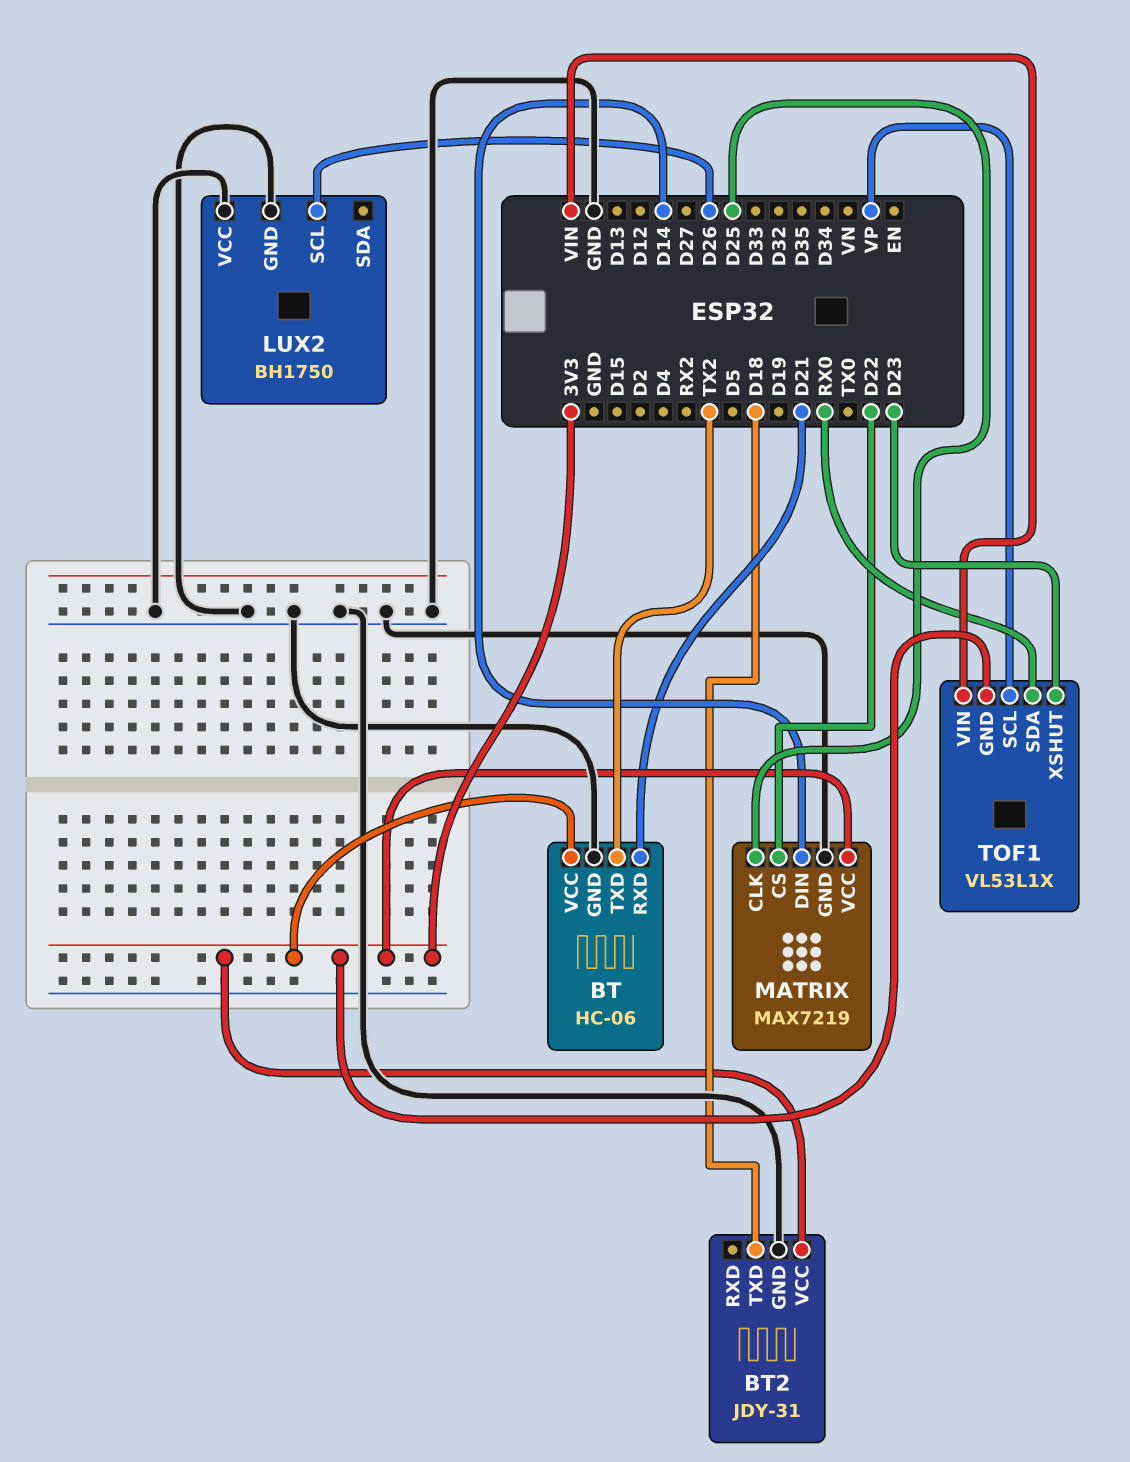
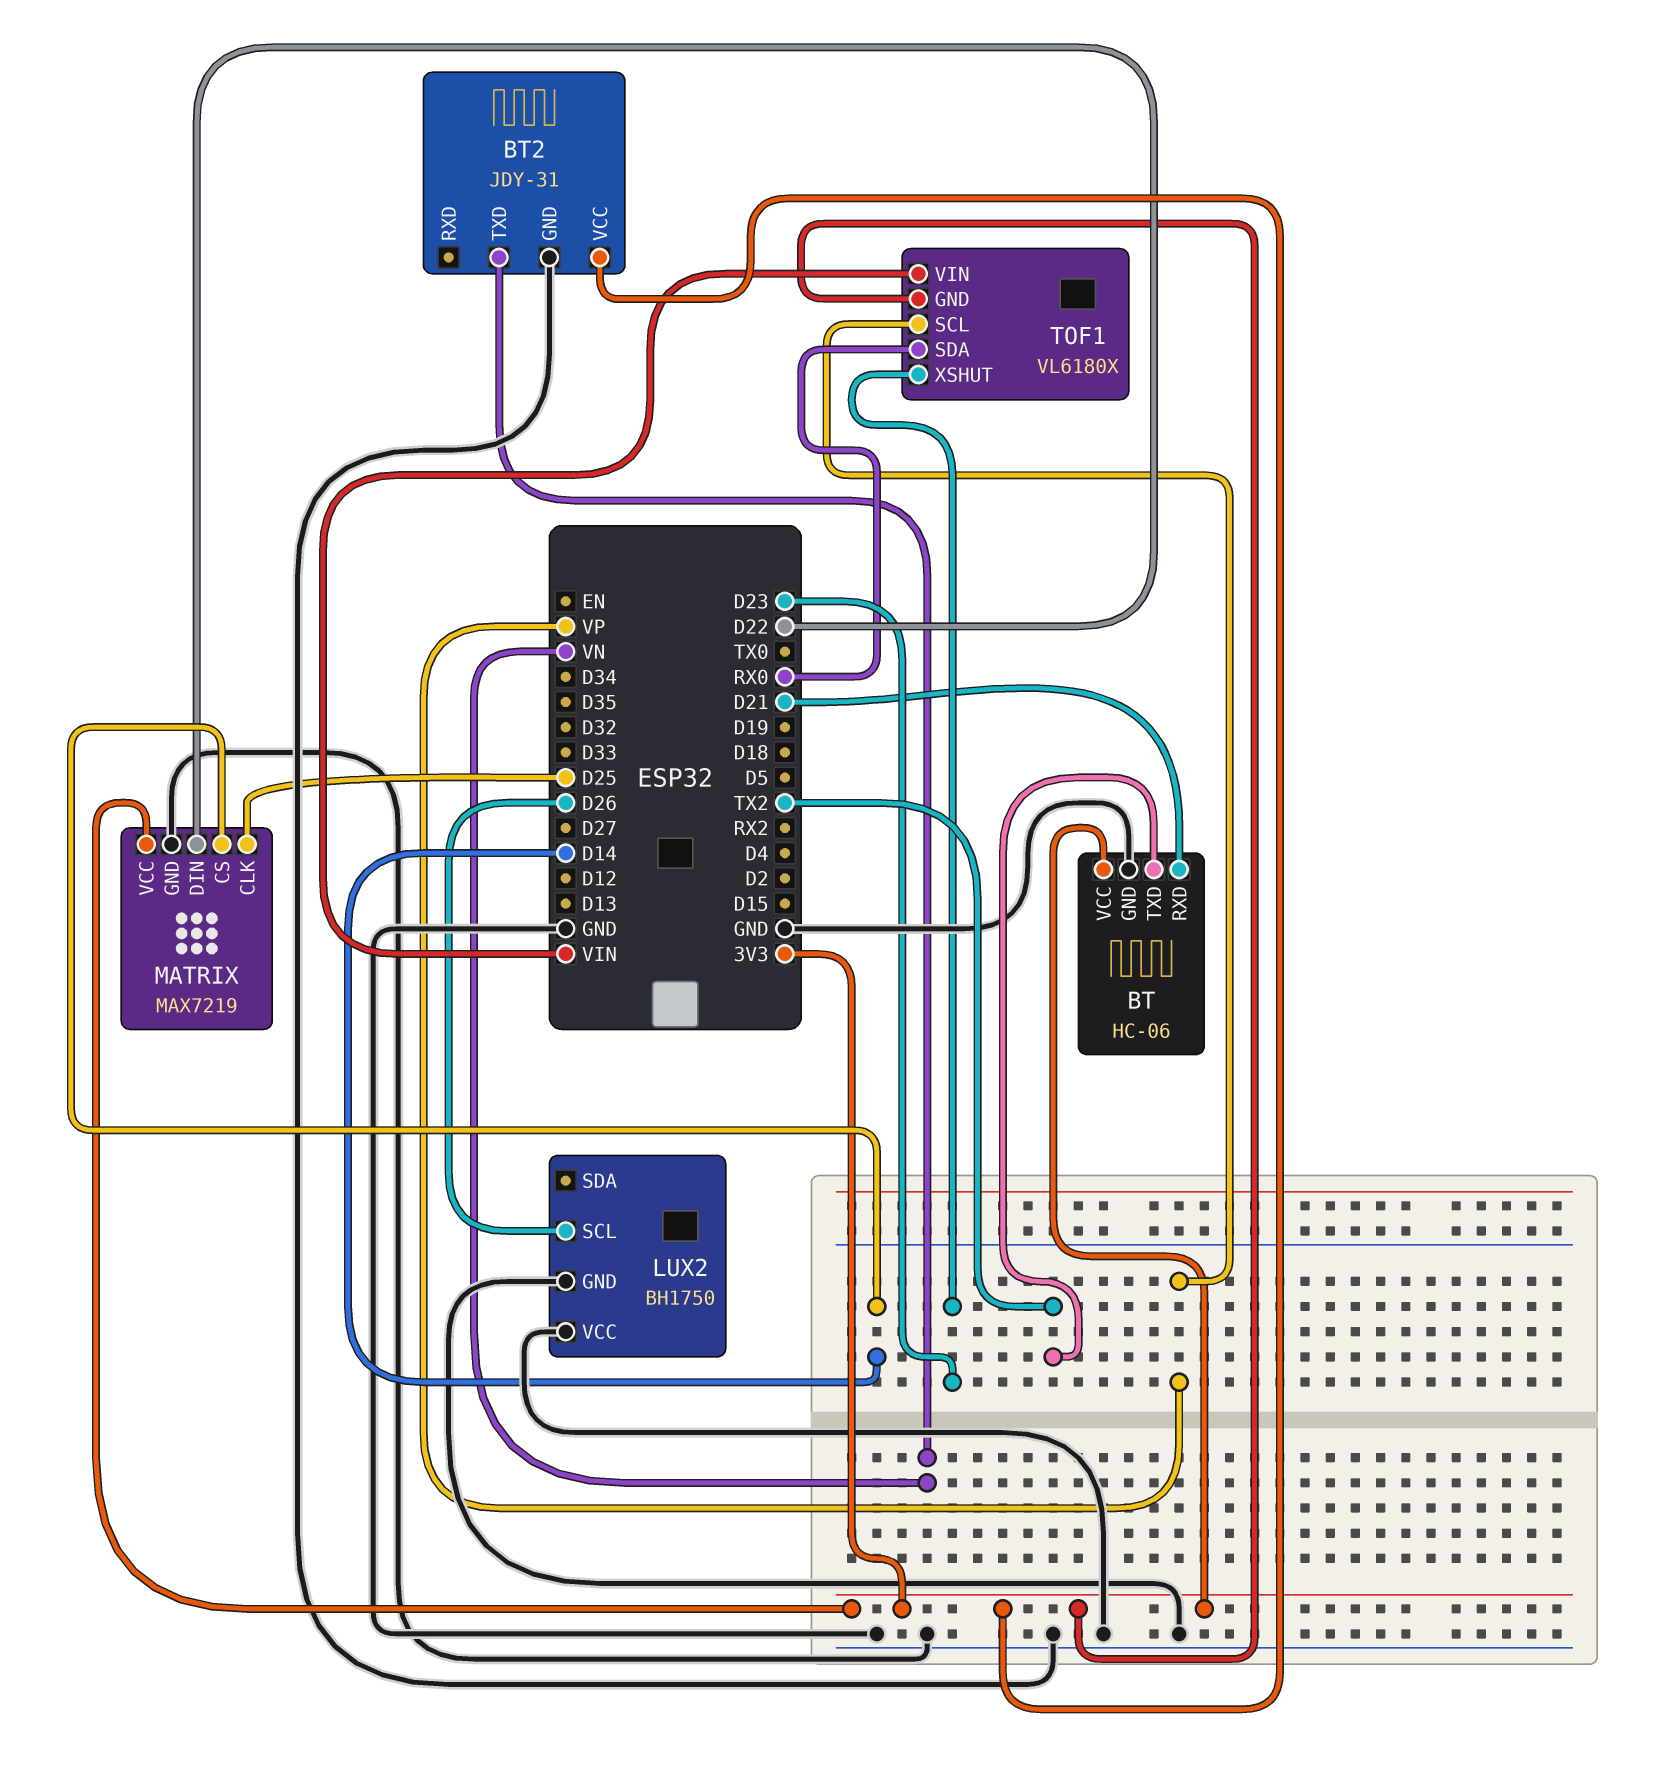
BT2 pin TXD: D18 -> VN
MATRIX pin CS: D22 -> D14
MATRIX pin DIN: D14 -> D22
TOF1: VL53L1X -> VL6180X

